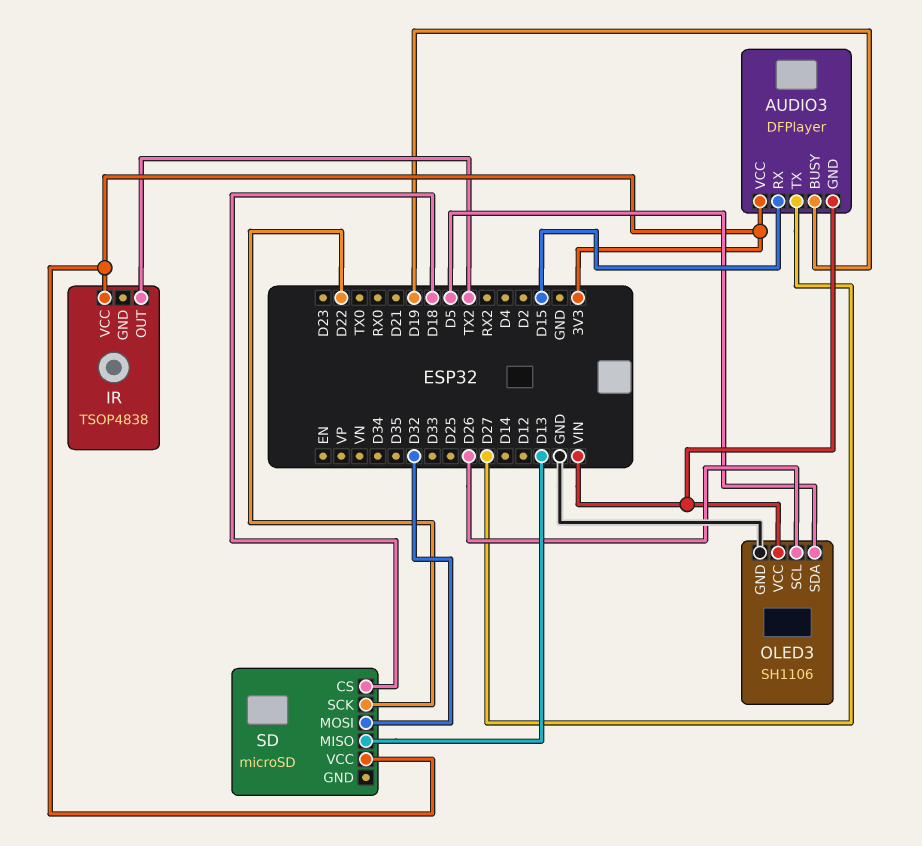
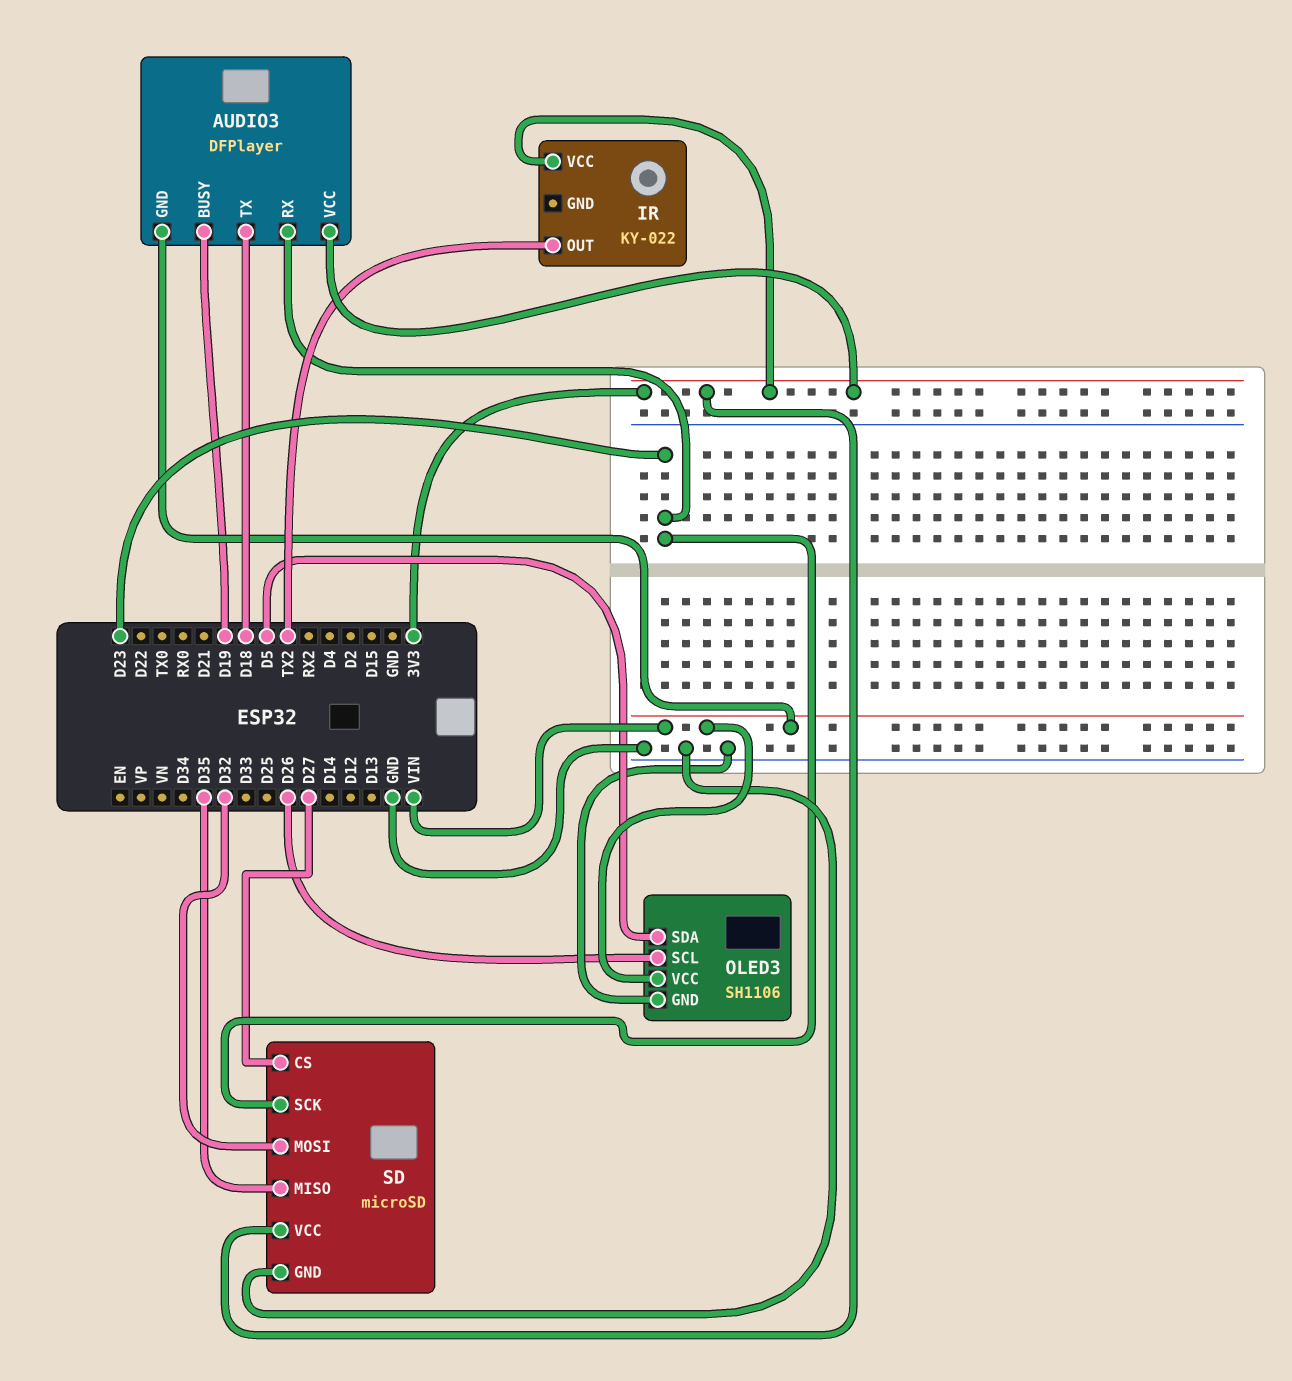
AUDIO3 pin RX: D15 -> D23
AUDIO3 pin TX: D27 -> D18
IR: TSOP4838 -> KY-022
SD pin CS: D18 -> D27
SD pin GND: none -> GND
SD pin MISO: D13 -> D35
SD pin SCK: D22 -> D23

